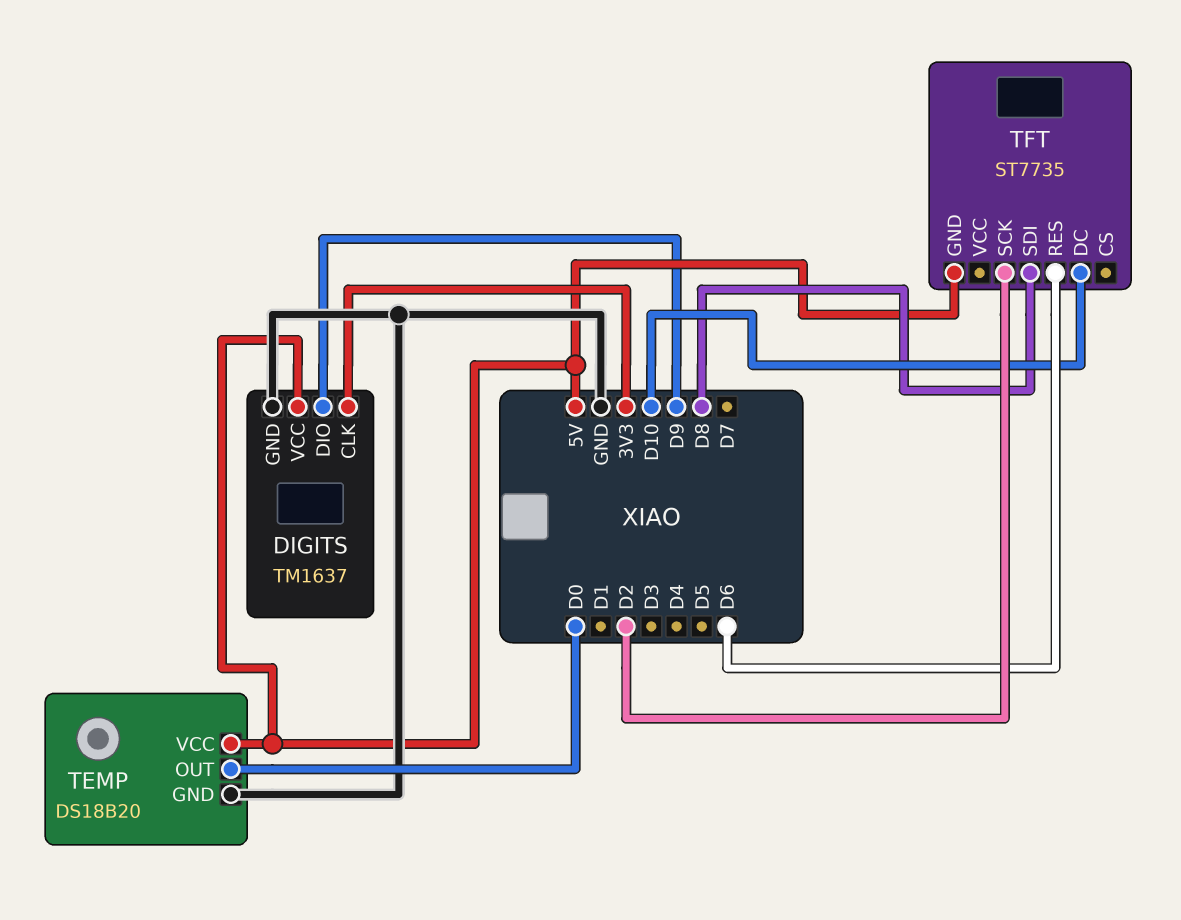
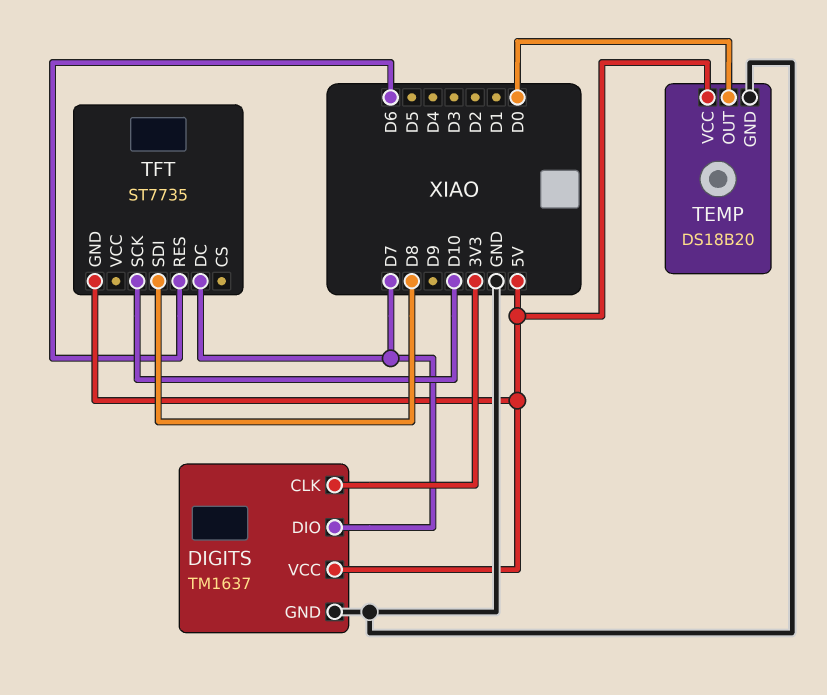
DIGITS pin DIO: D9 -> D7
TFT pin DC: D10 -> D7
TFT pin SCK: D2 -> D10

